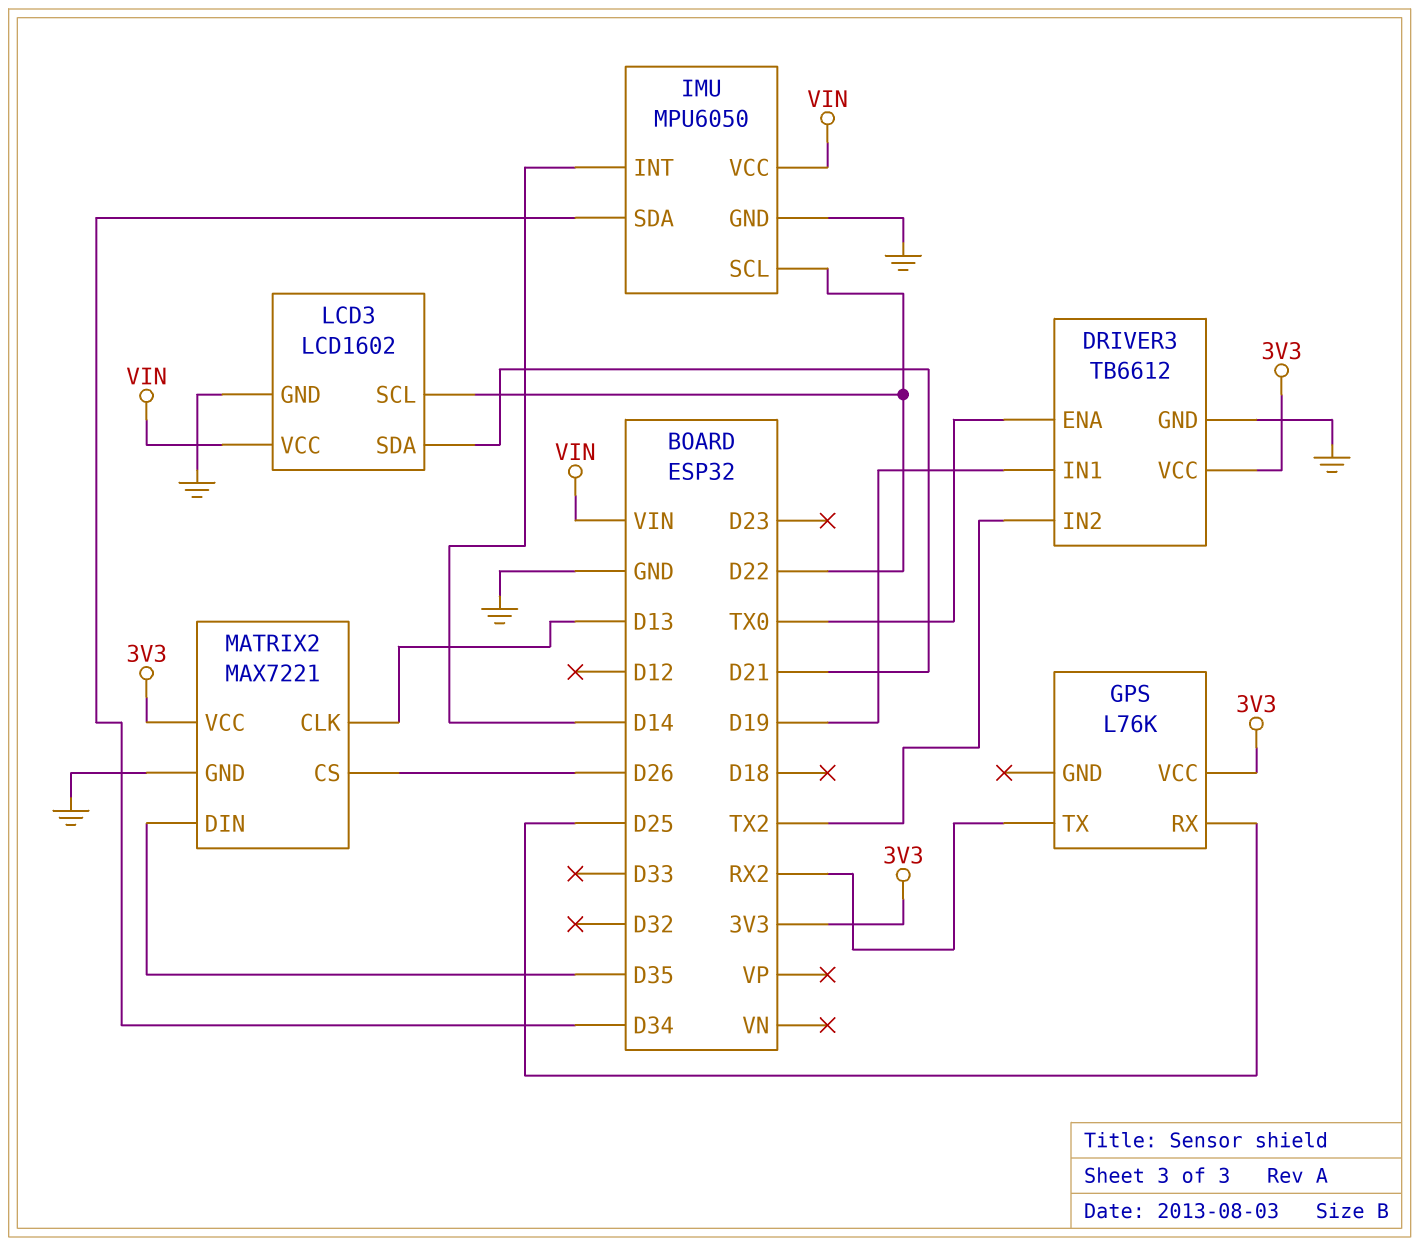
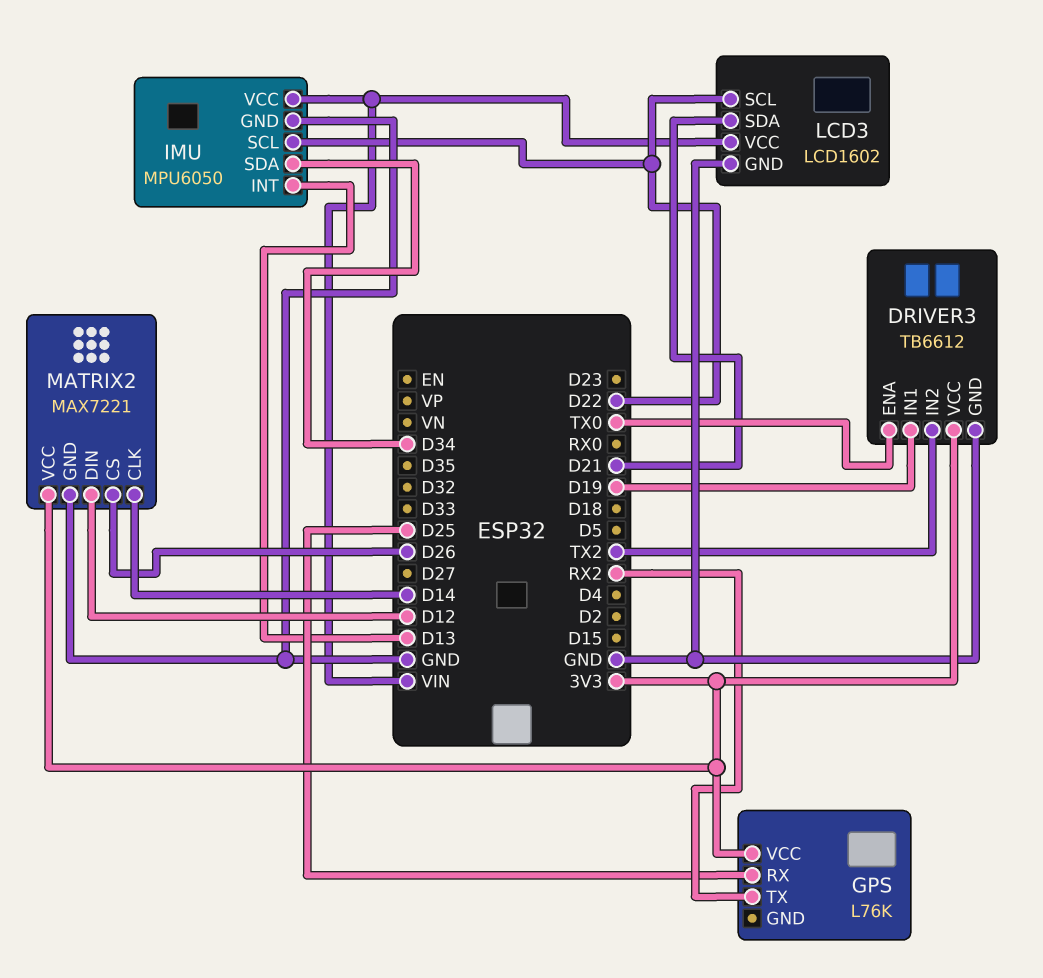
IMU pin INT: D14 -> D13
MATRIX2 pin CLK: D13 -> D14
MATRIX2 pin DIN: D35 -> D12

